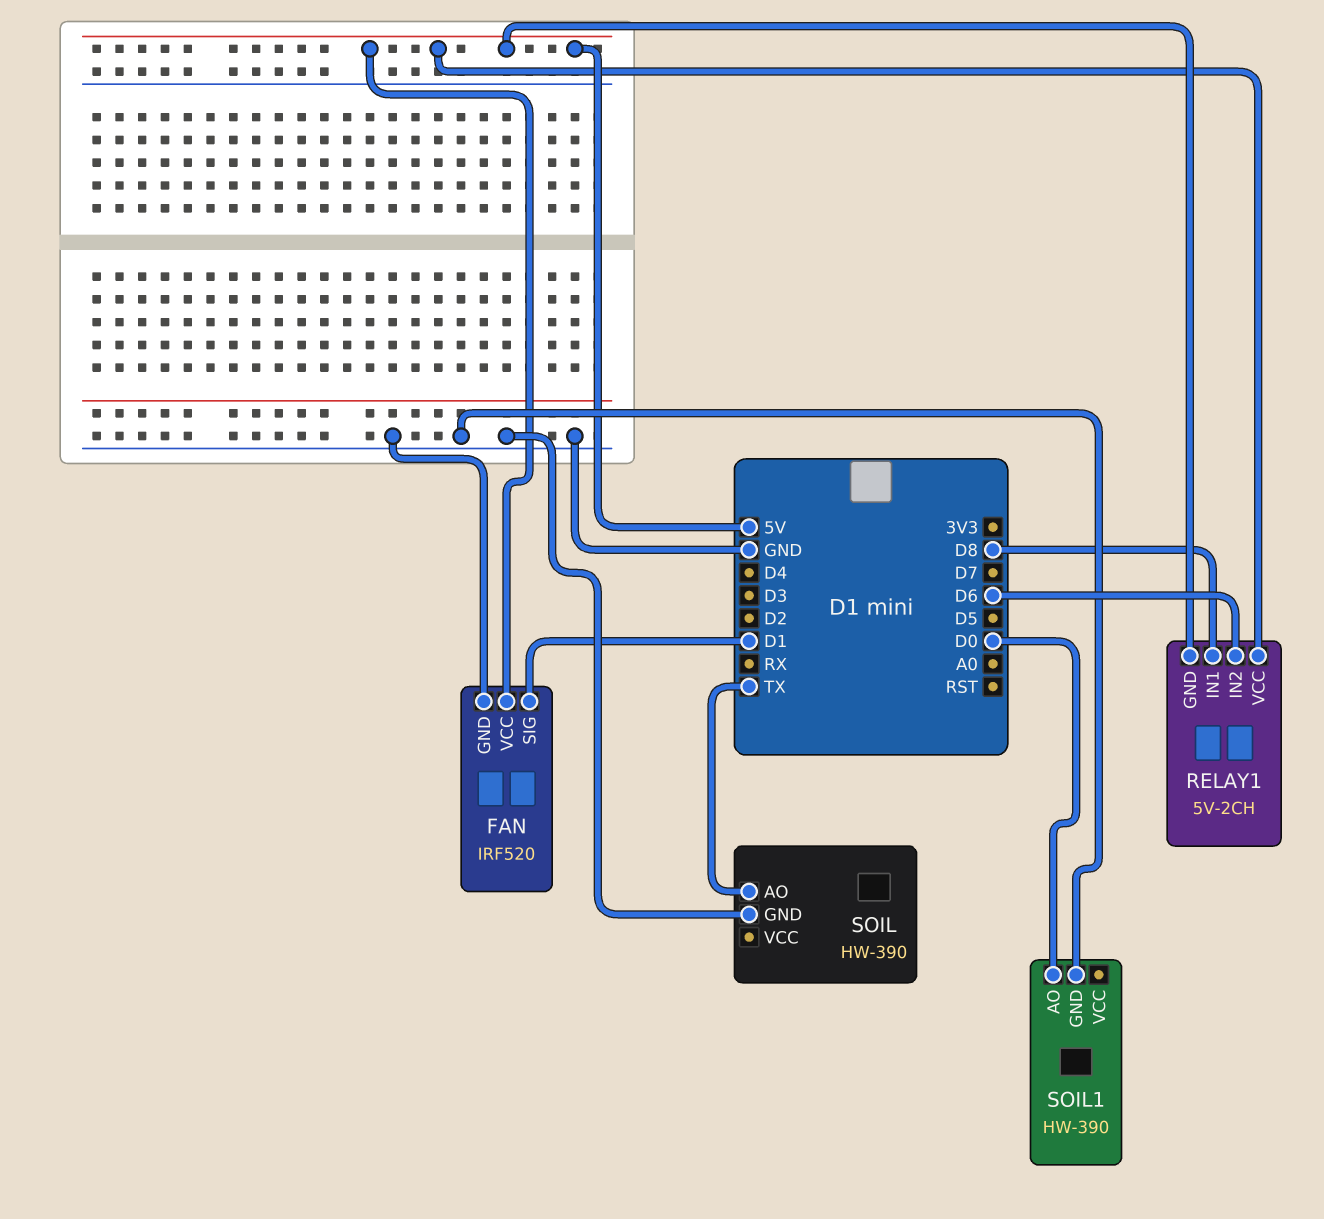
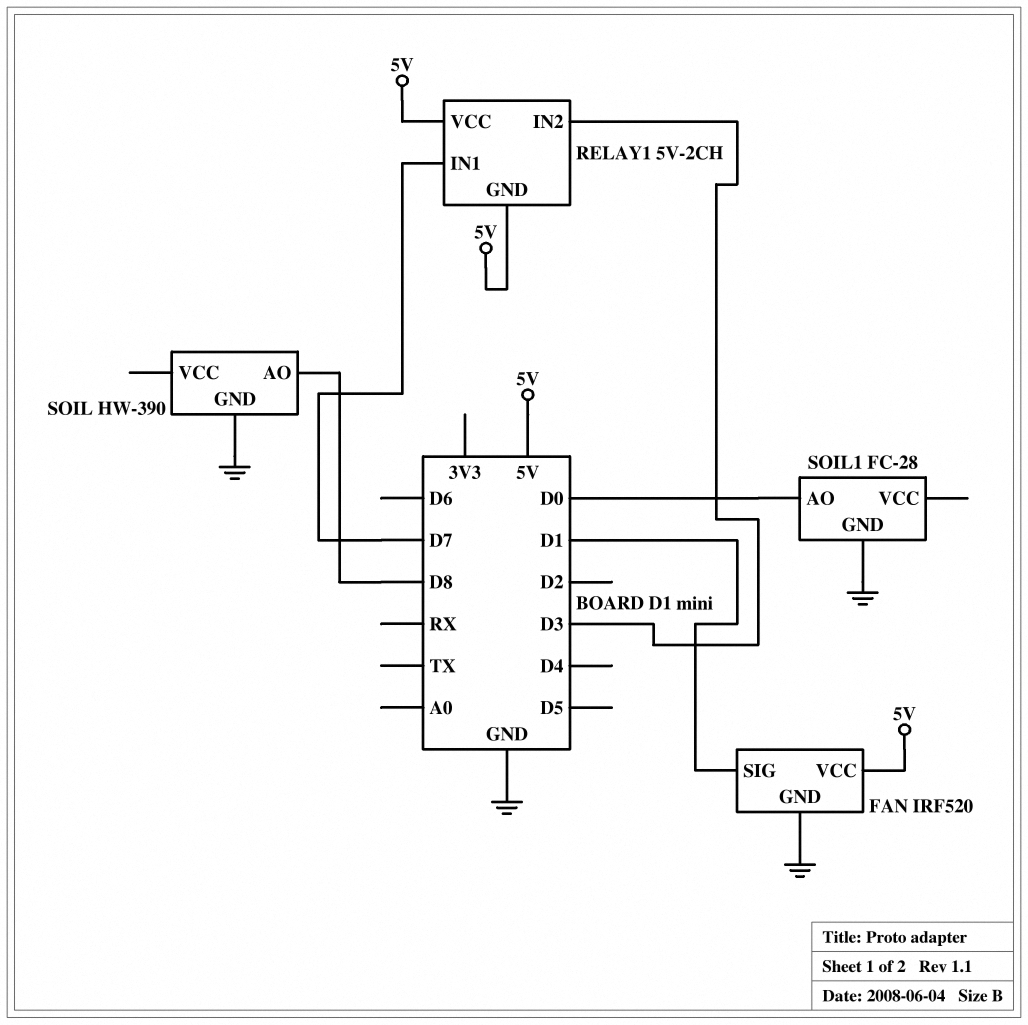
RELAY1 pin IN1: D8 -> D7
RELAY1 pin IN2: D6 -> D3
SOIL pin AO: TX -> D8
SOIL1: HW-390 -> FC-28

